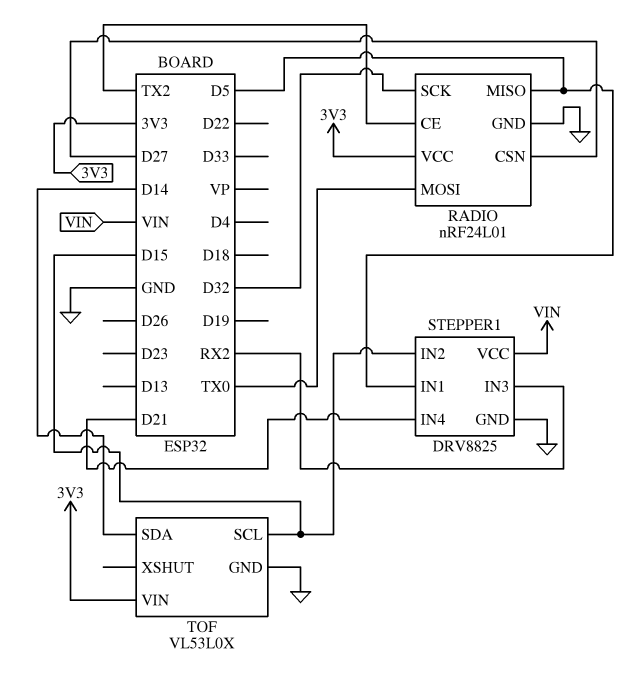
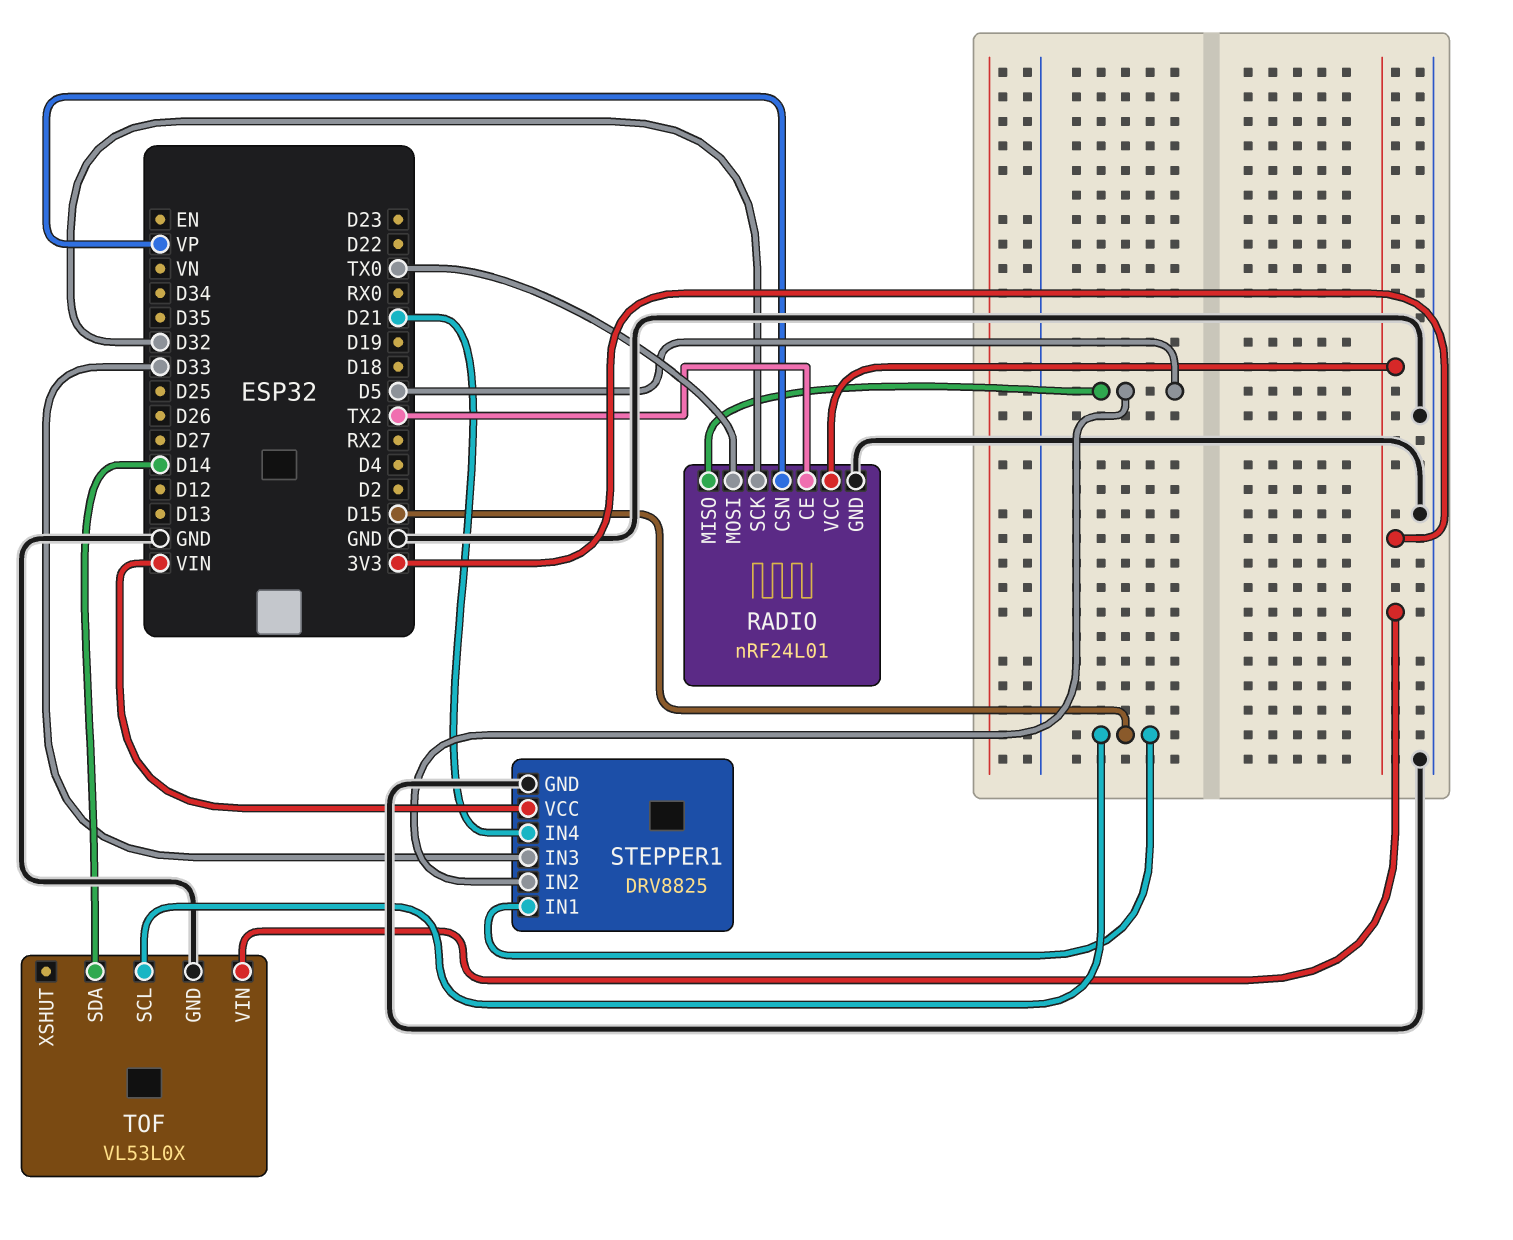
RADIO pin CSN: D27 -> VP
STEPPER1 pin IN1: D5 -> D15
STEPPER1 pin IN2: D15 -> D5
STEPPER1 pin IN3: RX2 -> D33

